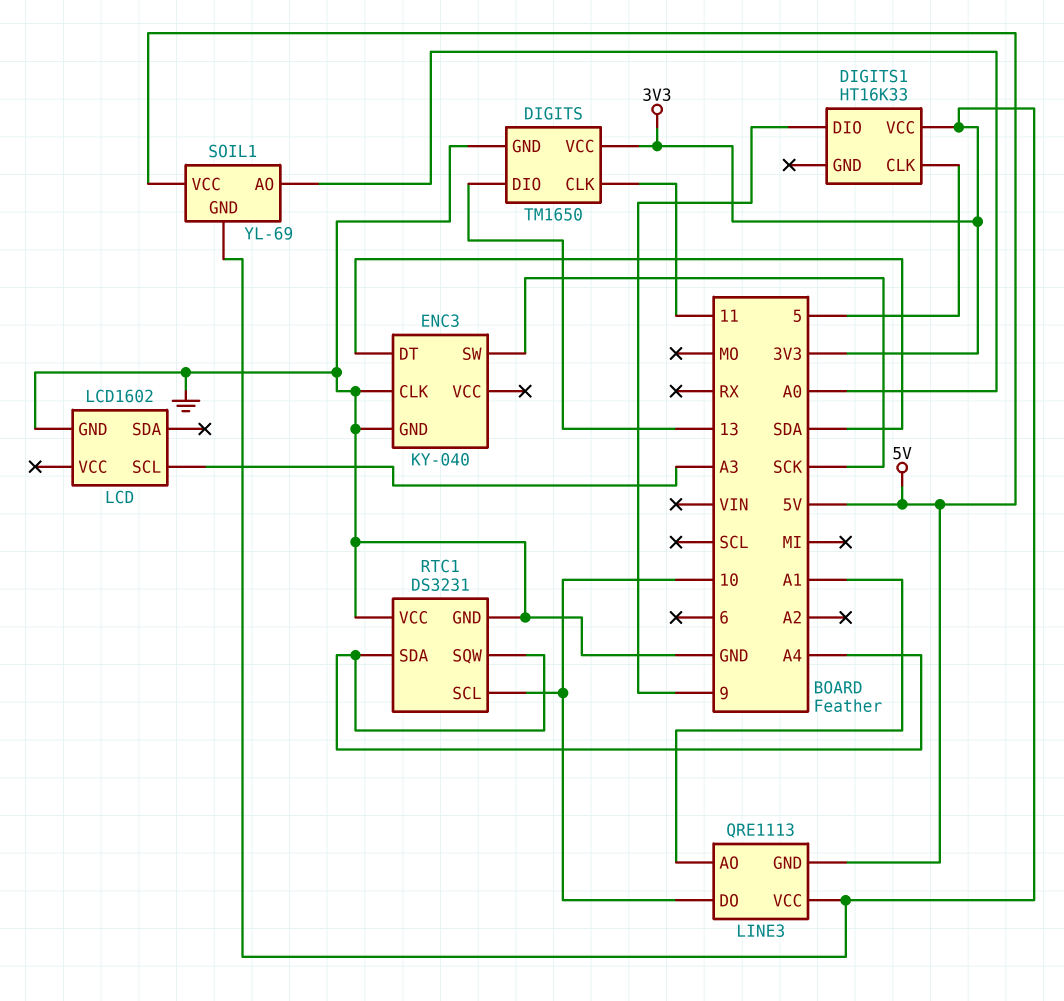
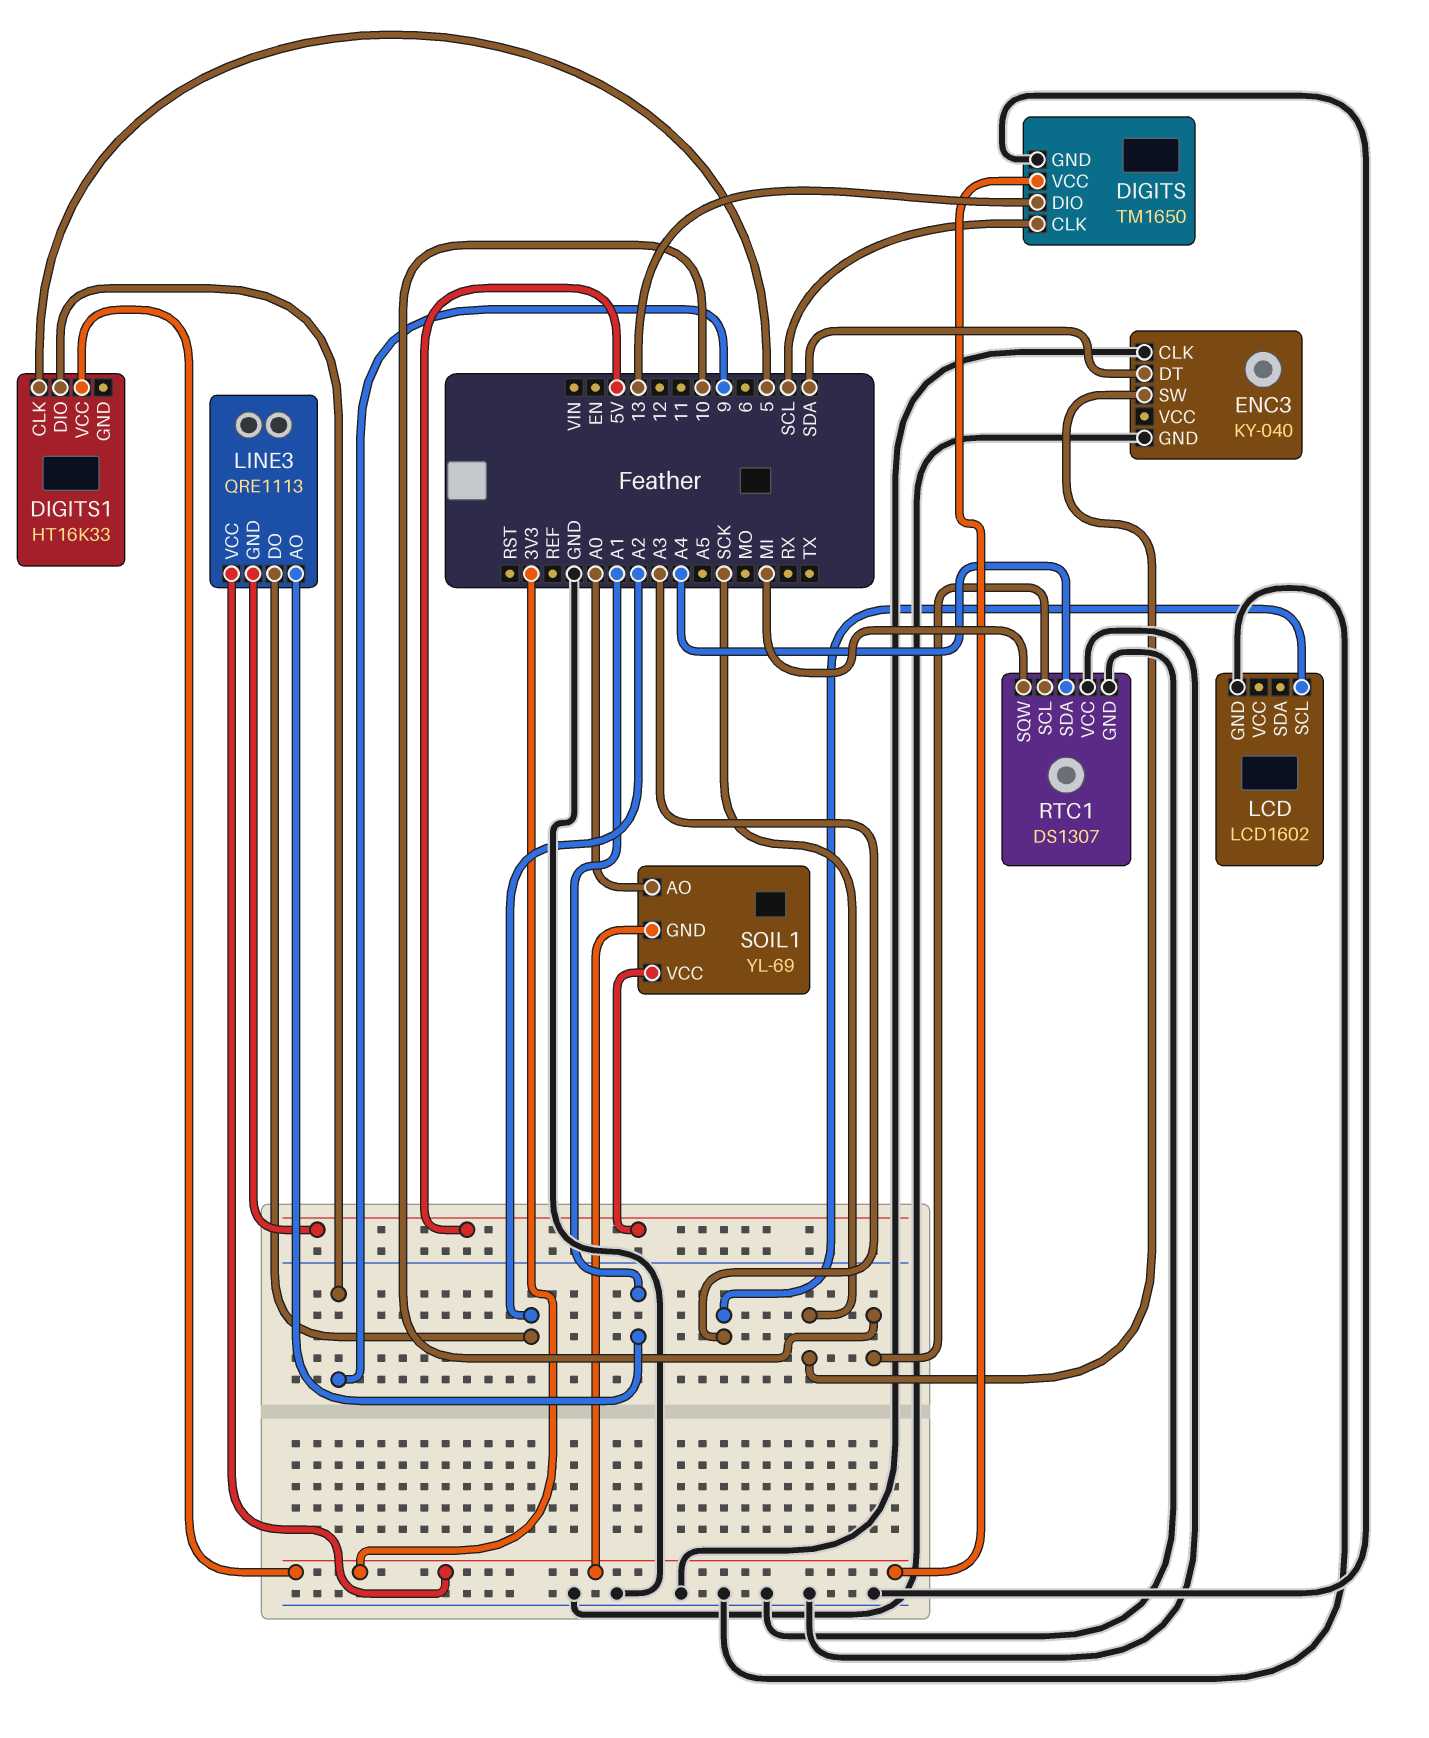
DIGITS pin CLK: 11 -> SCL
LINE3 pin DO: 10 -> A2
RTC1: DS3231 -> DS1307
RTC1 pin SQW: A4 -> MI

